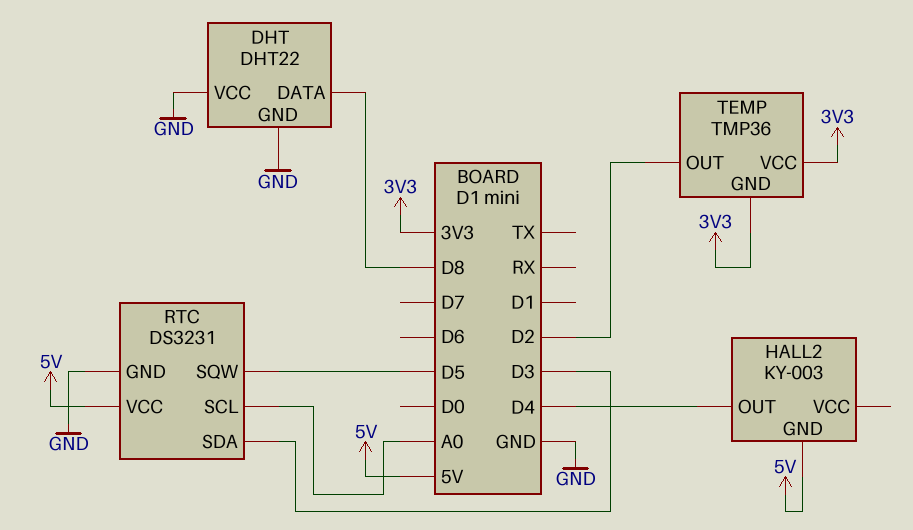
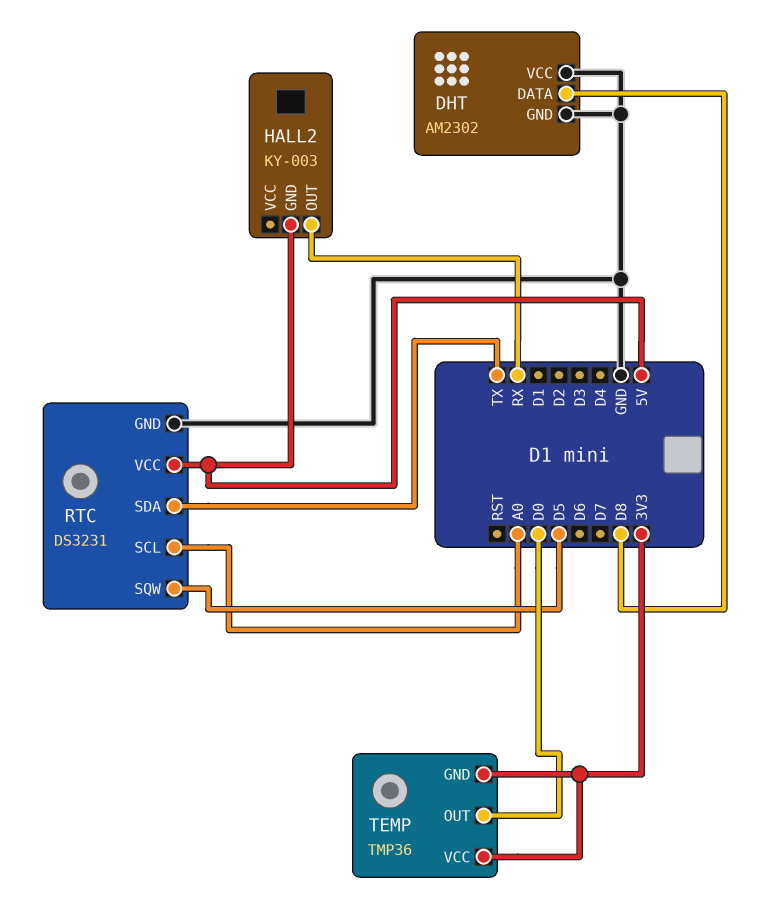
DHT: DHT22 -> AM2302
HALL2 pin OUT: D4 -> RX
RTC pin SDA: D3 -> TX
TEMP pin OUT: D2 -> D0

